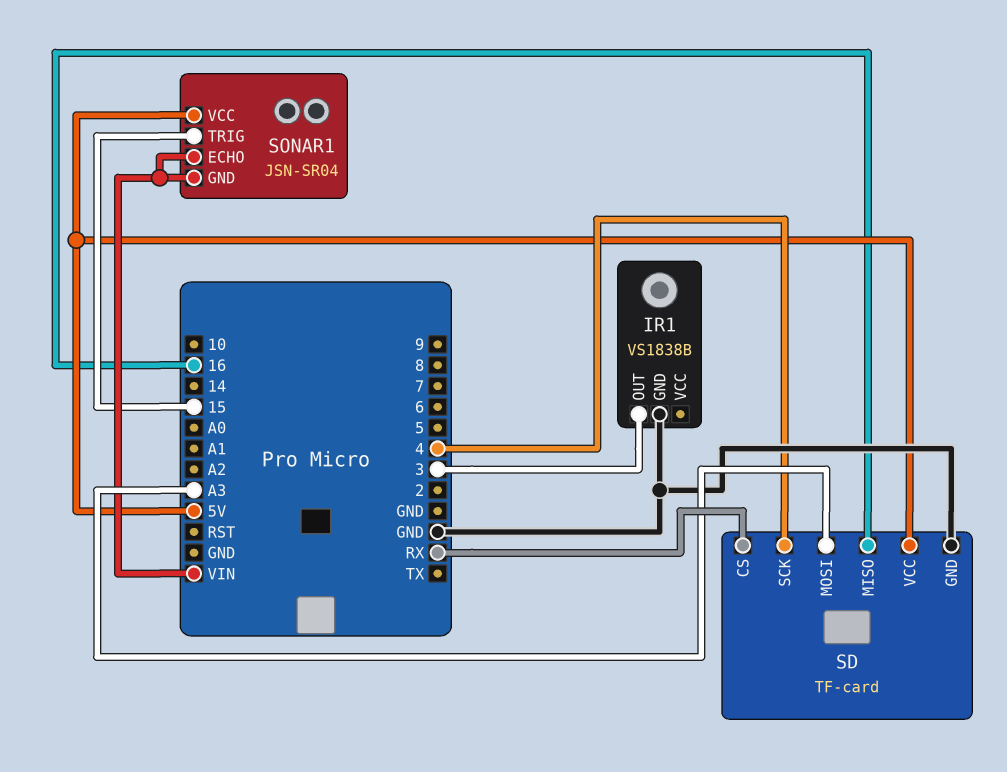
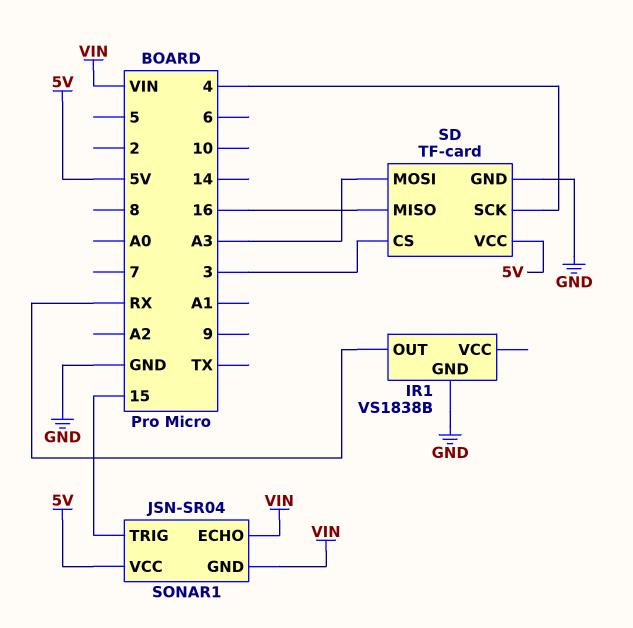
IR1 pin OUT: 3 -> RX
SD pin CS: RX -> 3

